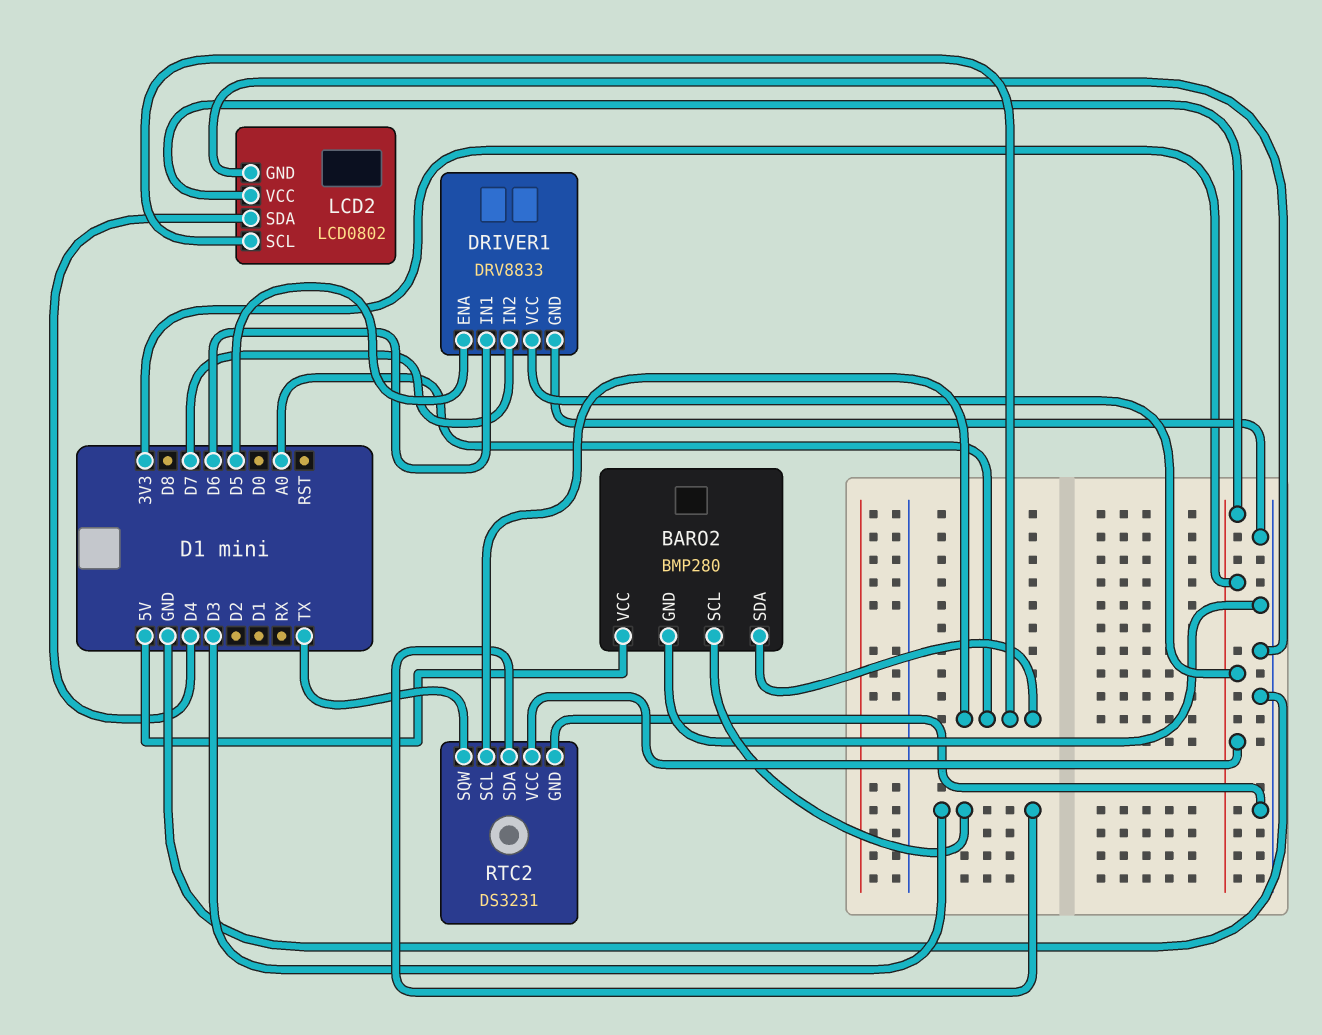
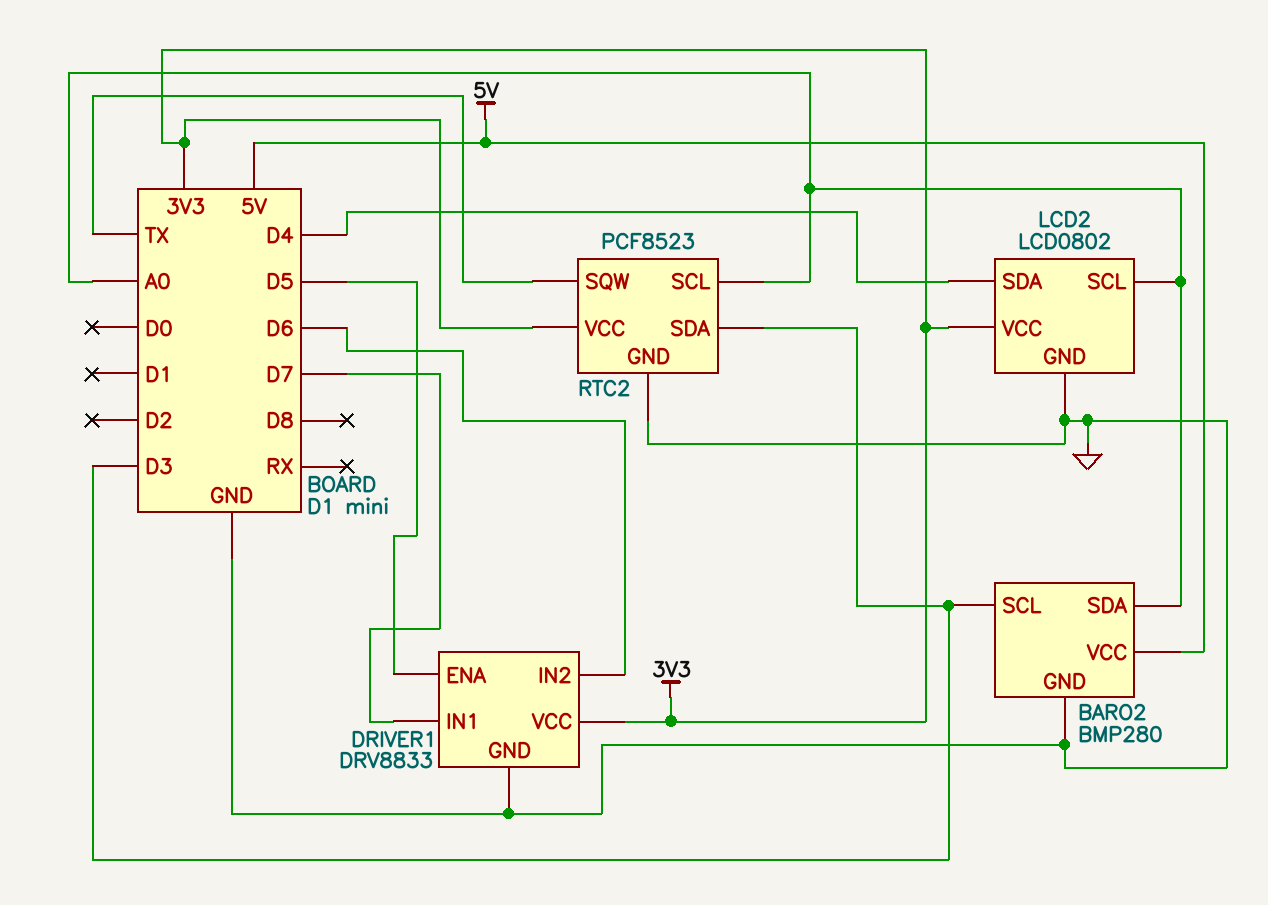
DRIVER1 pin IN1: D6 -> D7
DRIVER1 pin IN2: D7 -> D6
RTC2: DS3231 -> PCF8523

